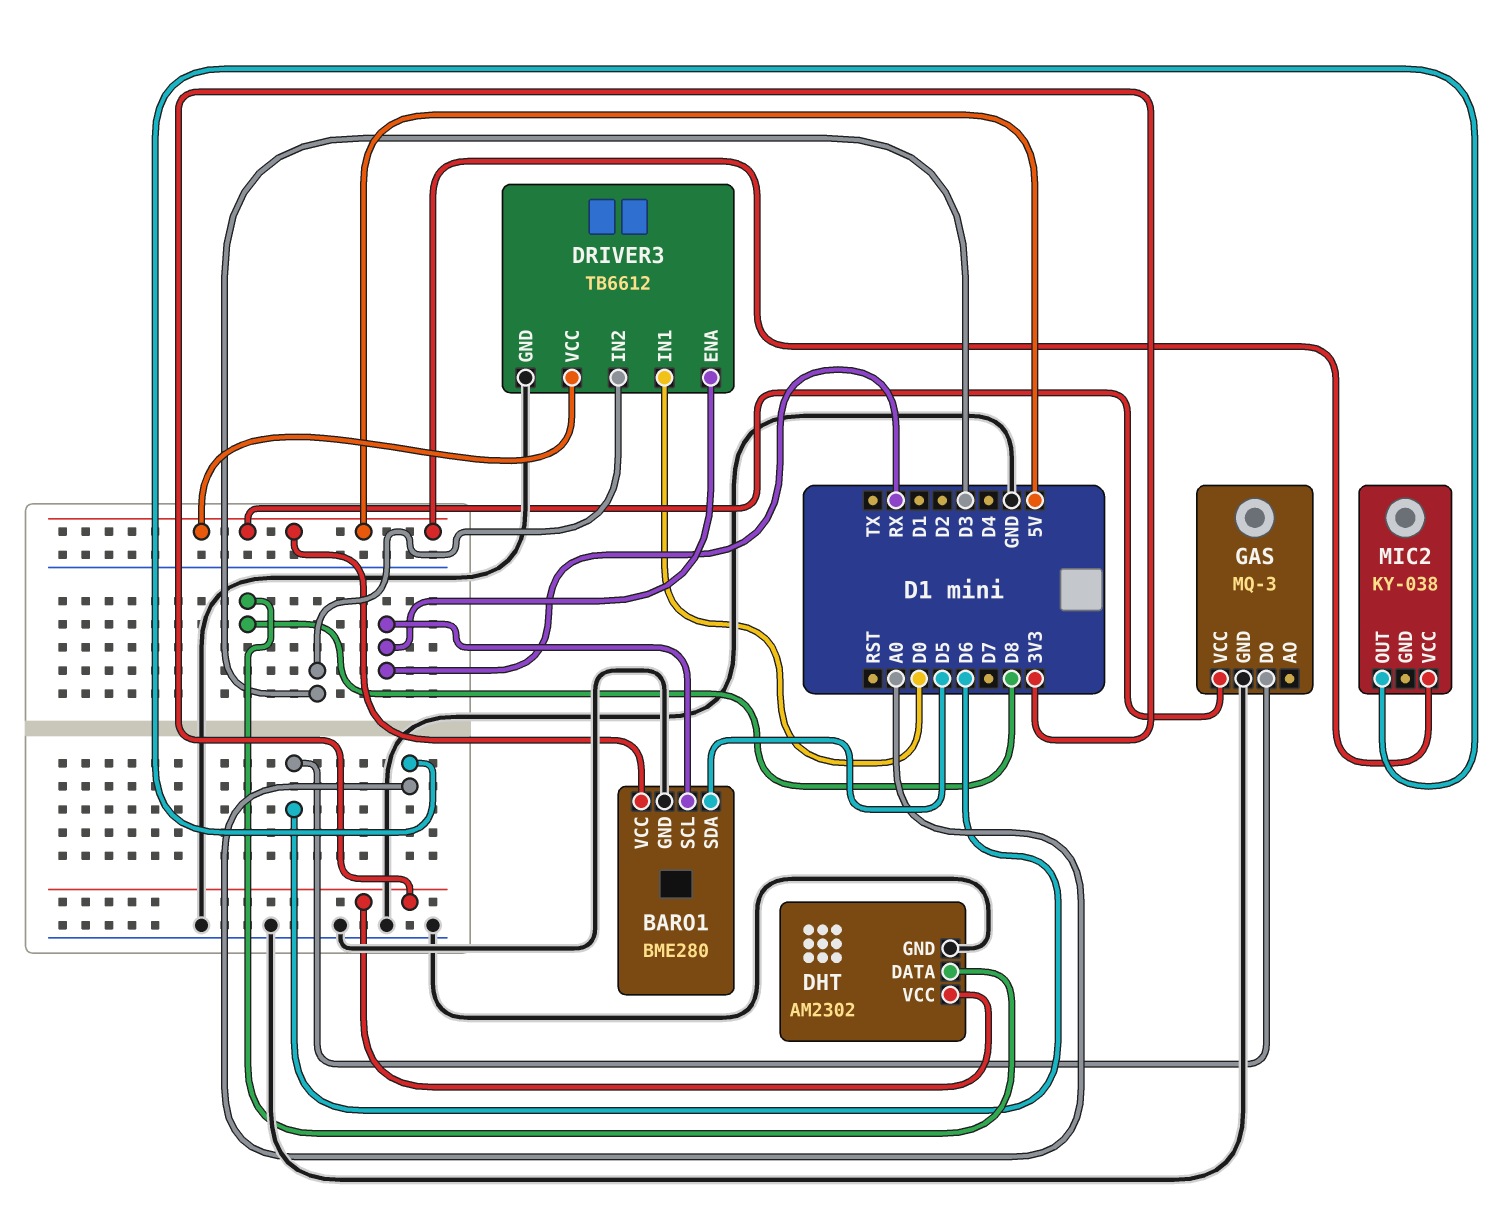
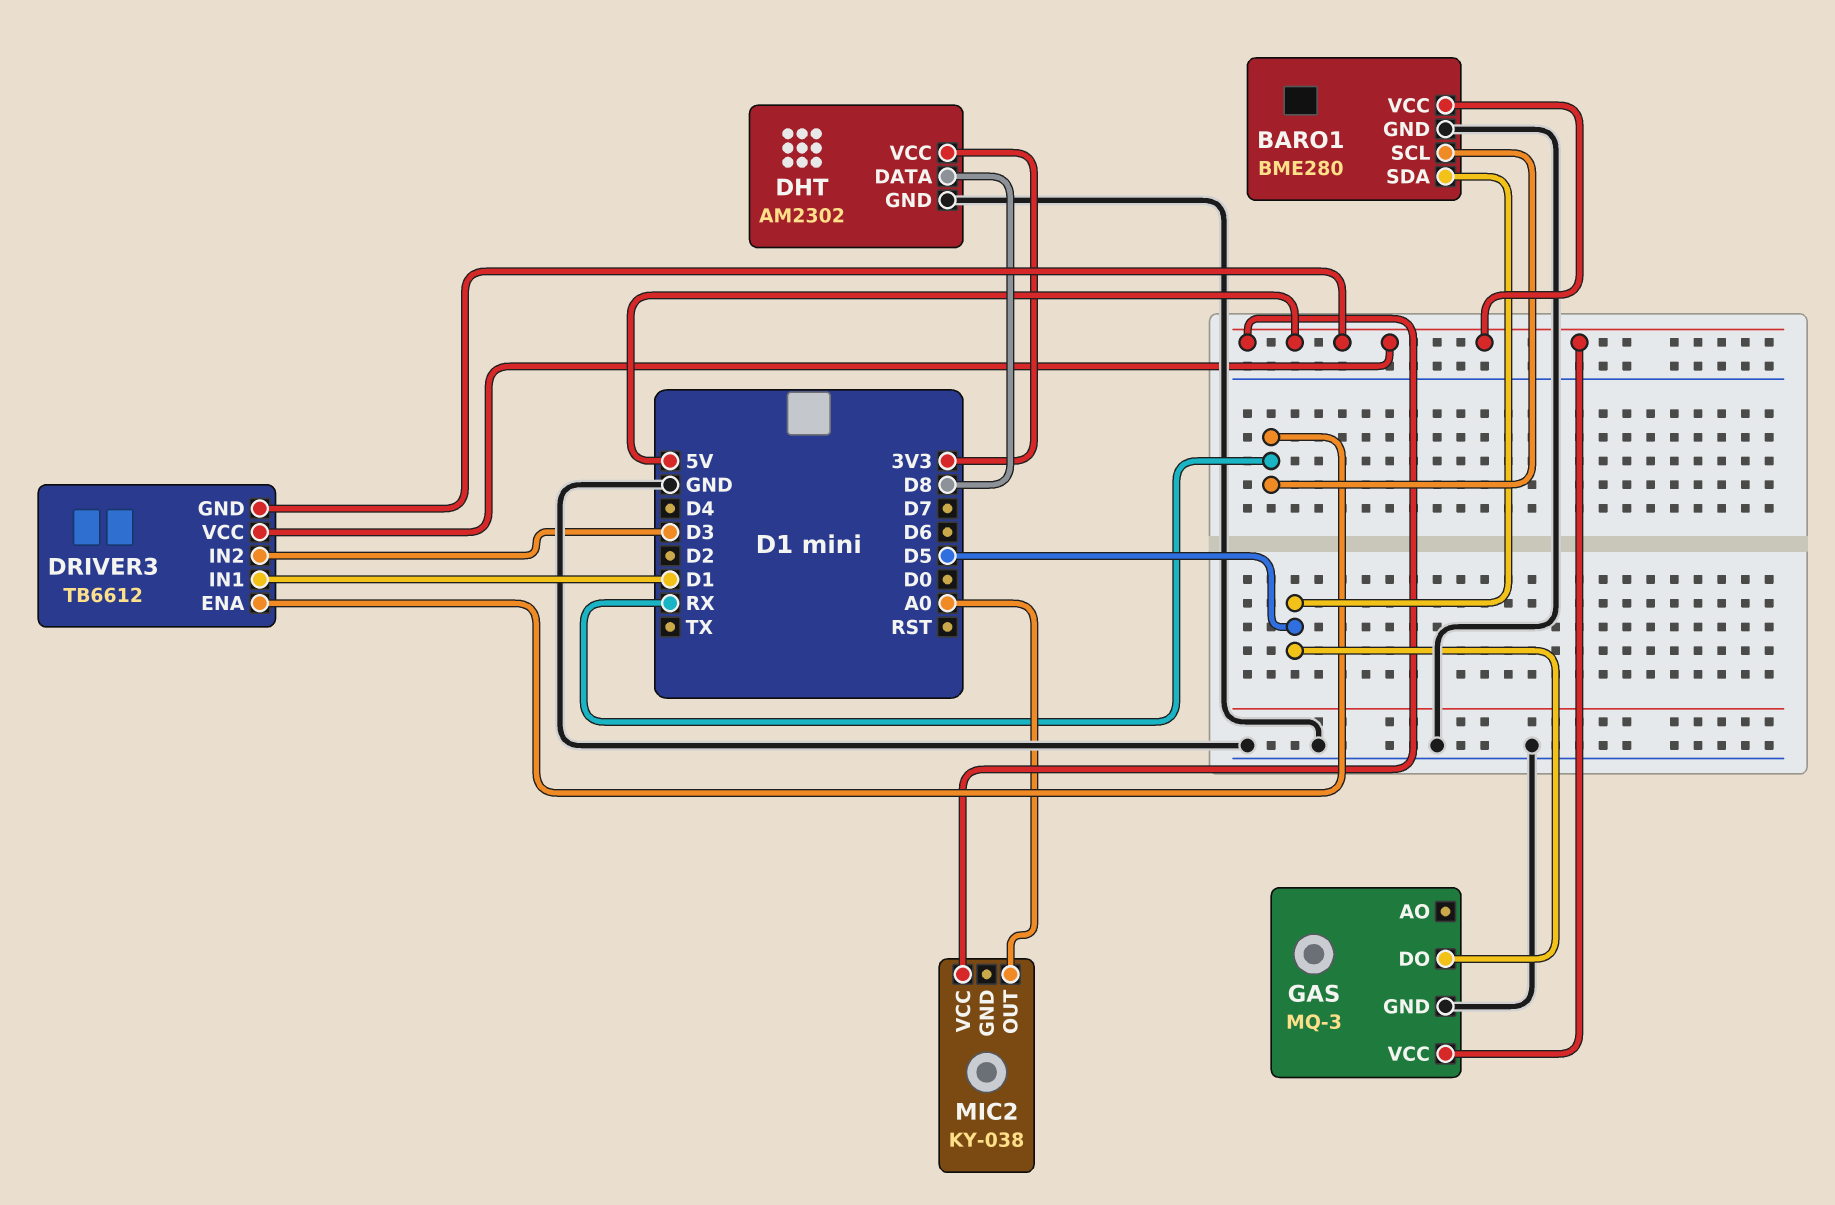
DRIVER3 pin GND: GND -> 5V
DRIVER3 pin IN1: D0 -> D1
GAS pin DO: D6 -> D5

